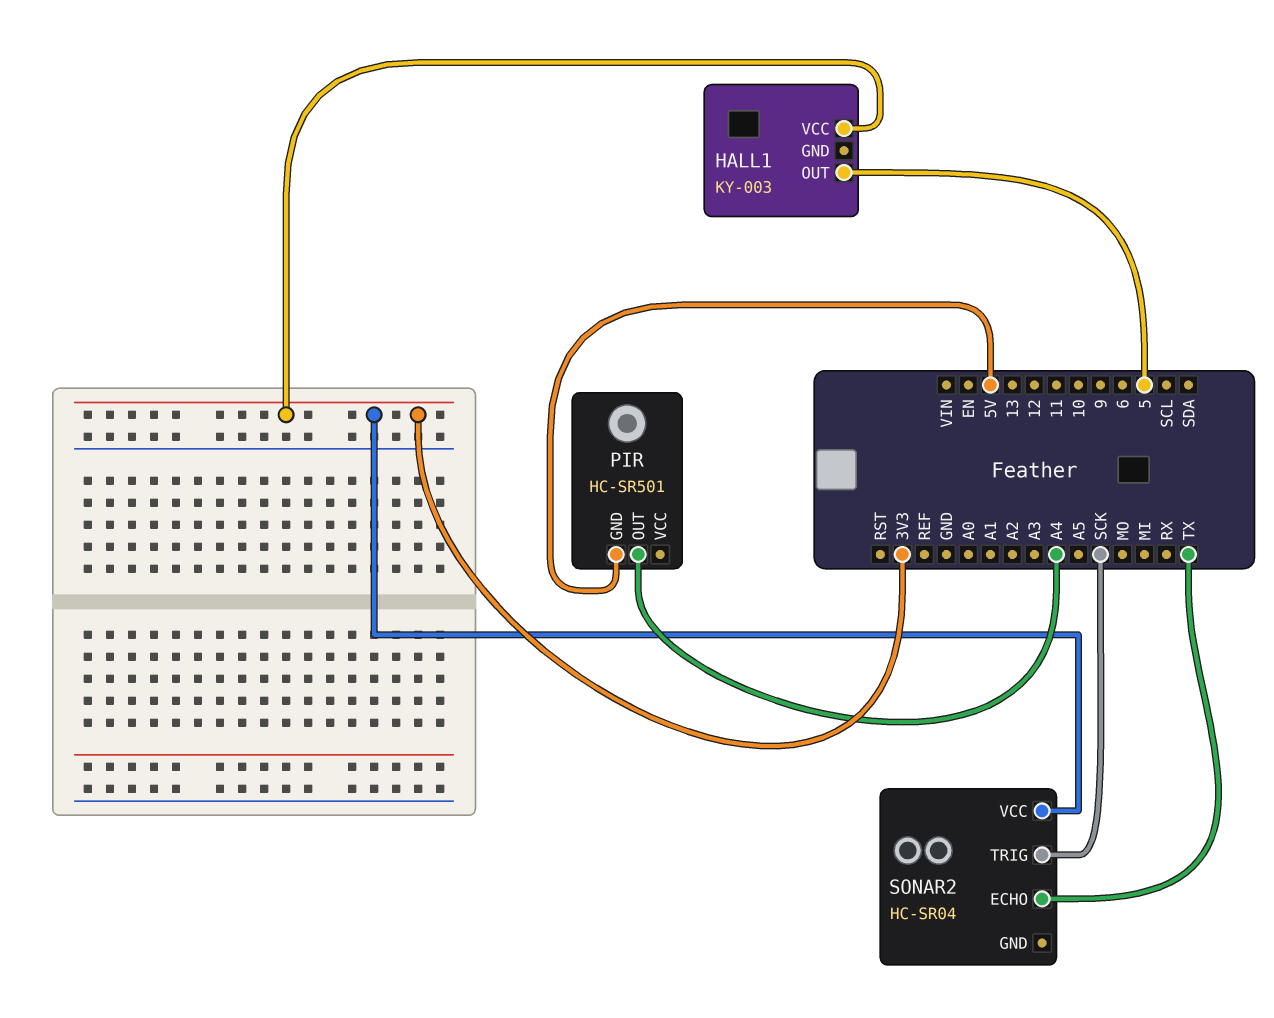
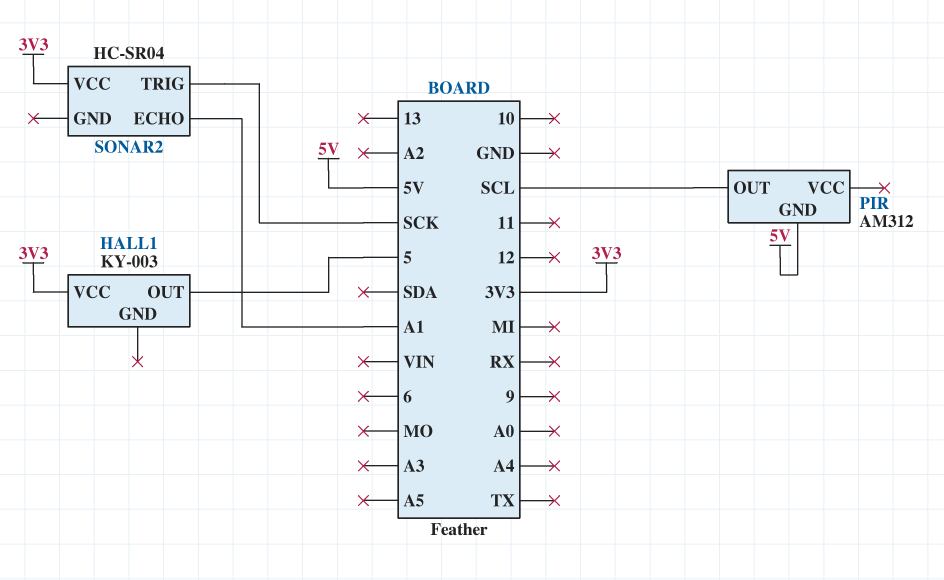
PIR: HC-SR501 -> AM312
PIR pin OUT: A4 -> SCL
SONAR2 pin ECHO: TX -> A1

